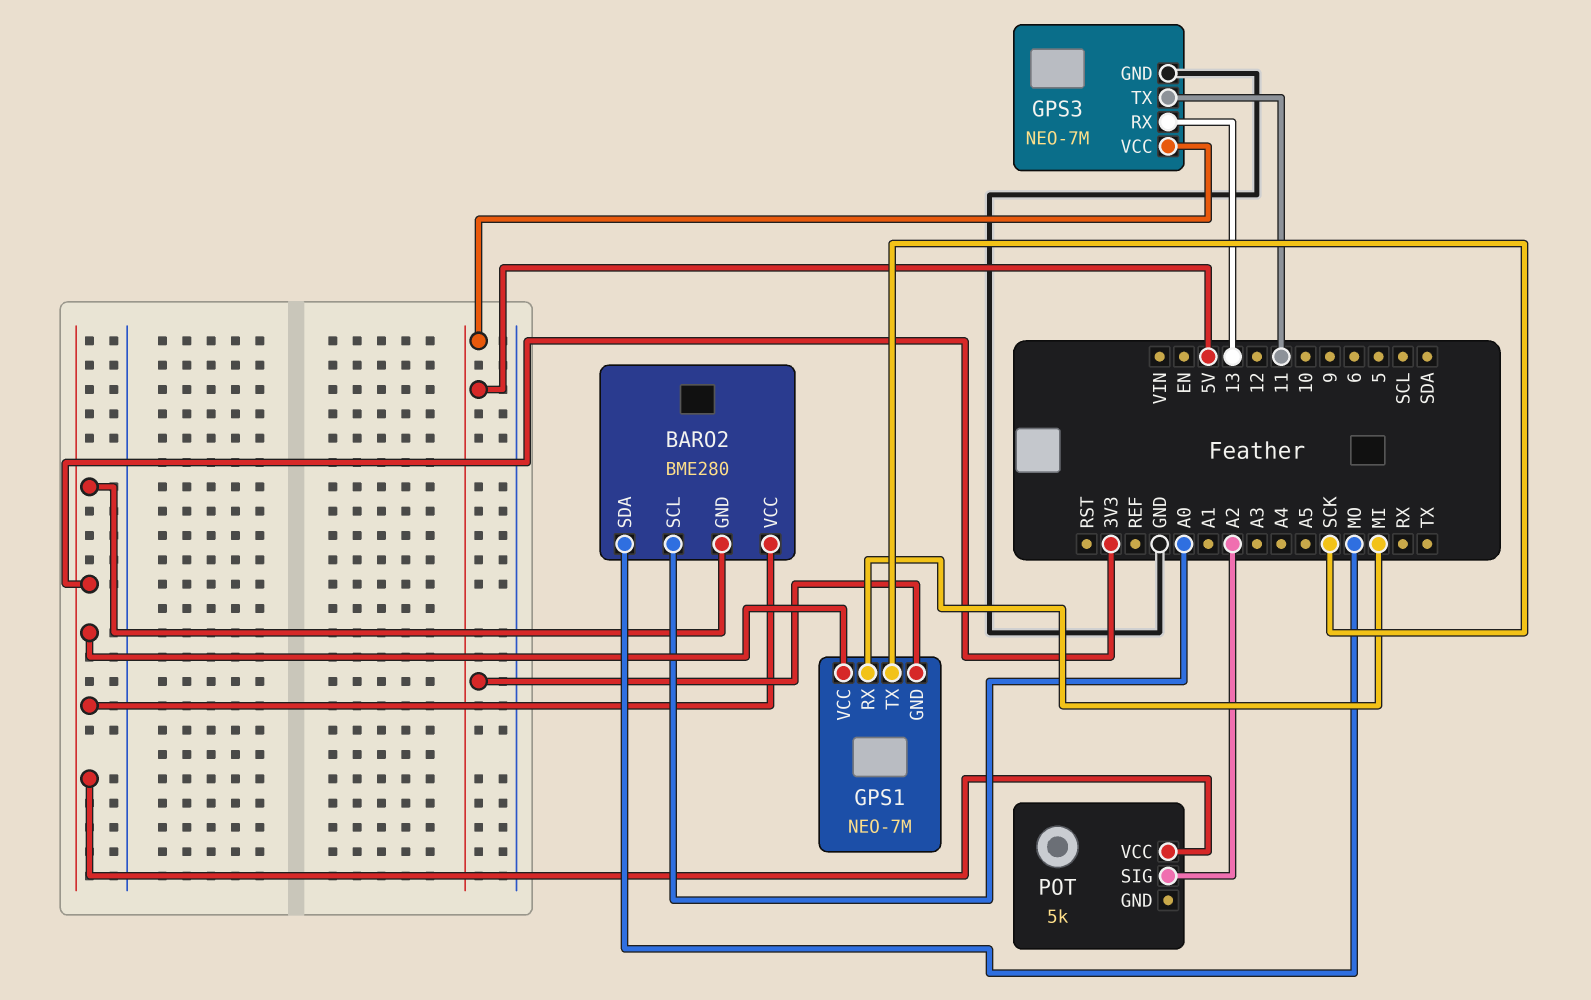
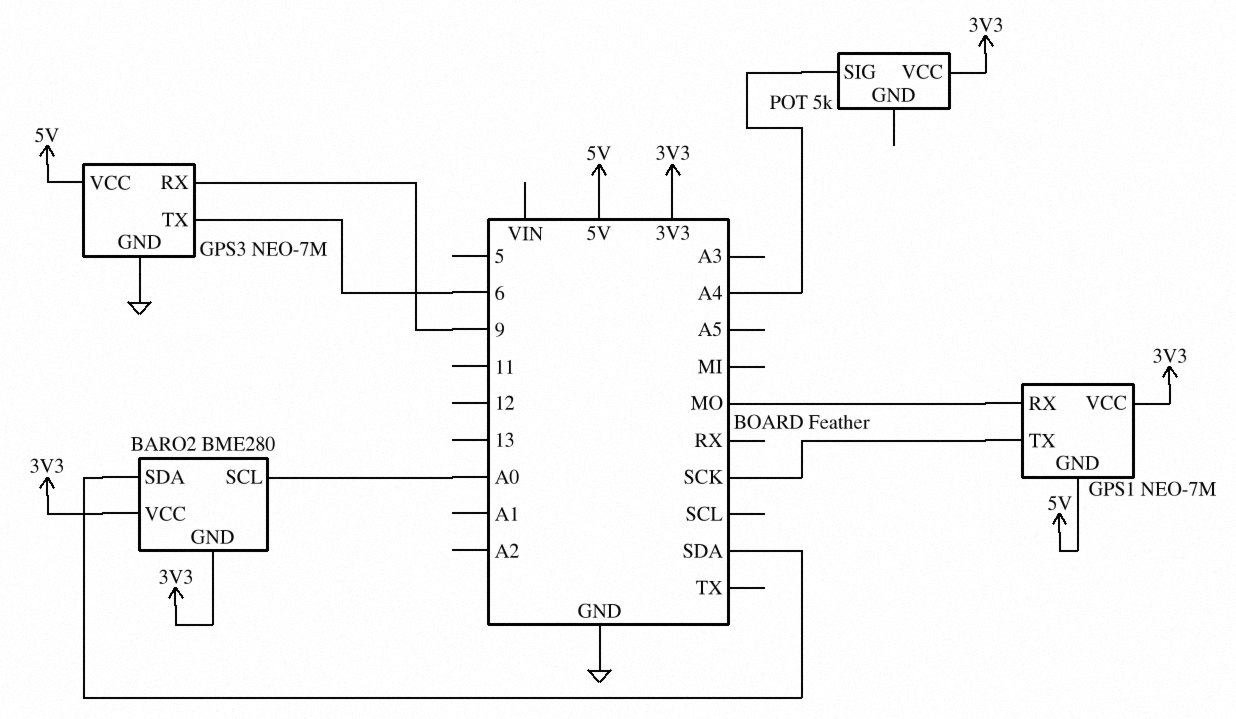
BARO2 pin SDA: MO -> SDA
GPS1 pin RX: MI -> MO
GPS3 pin RX: 13 -> 9
GPS3 pin TX: 11 -> 6
POT pin SIG: A2 -> A4

